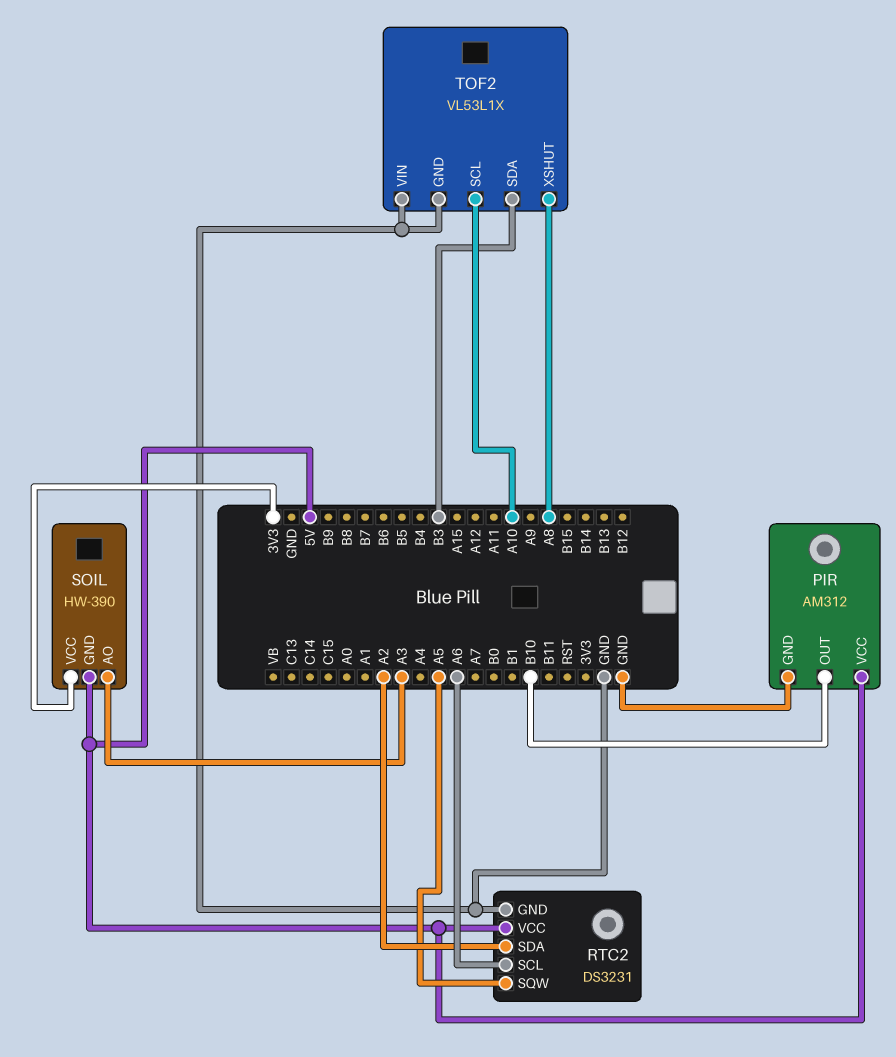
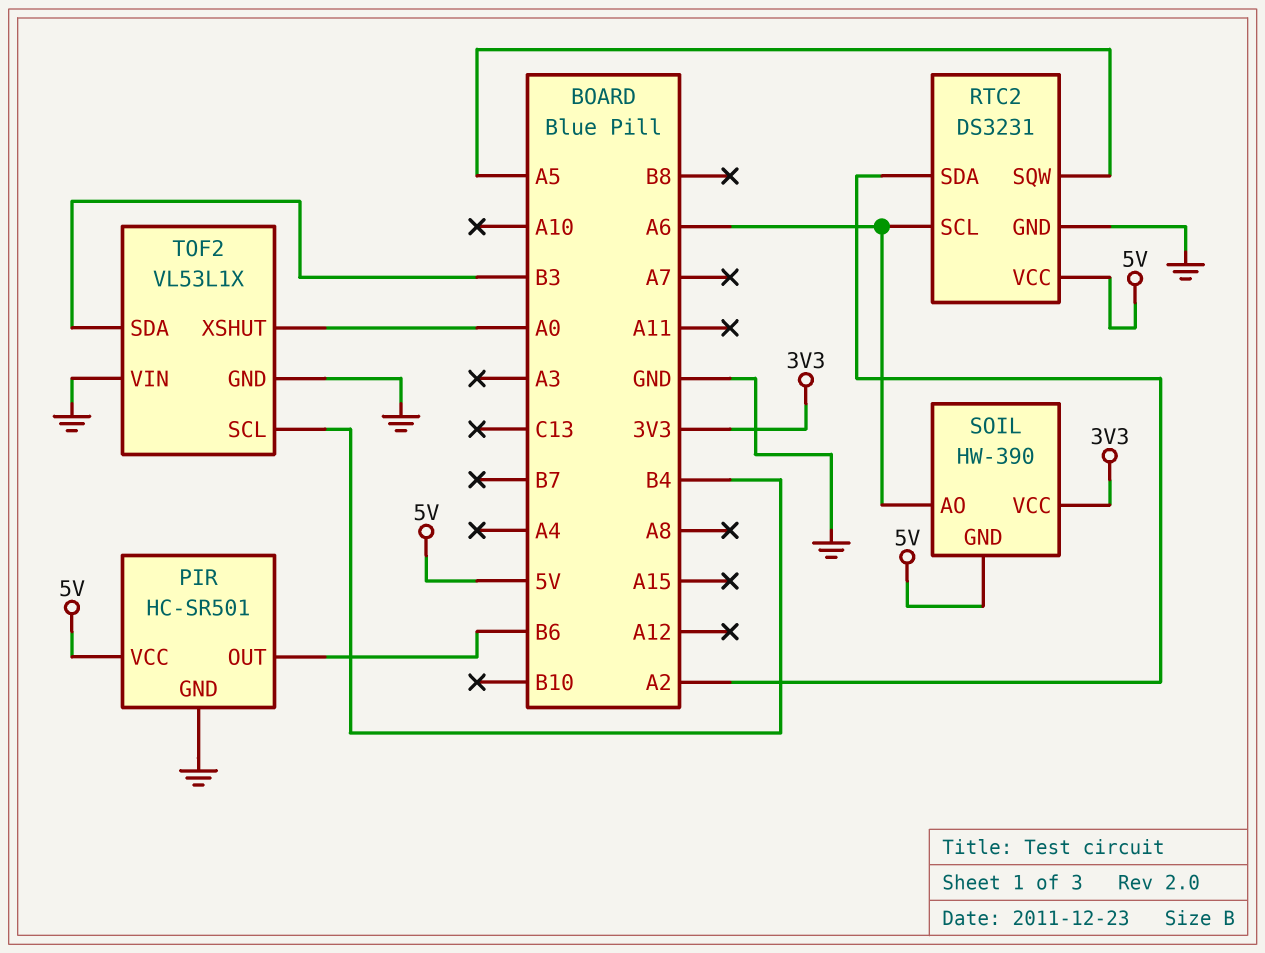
PIR: AM312 -> HC-SR501
PIR pin OUT: B10 -> B6
SOIL pin AO: A3 -> A6
TOF2 pin SCL: A10 -> B4
TOF2 pin XSHUT: A8 -> A0

